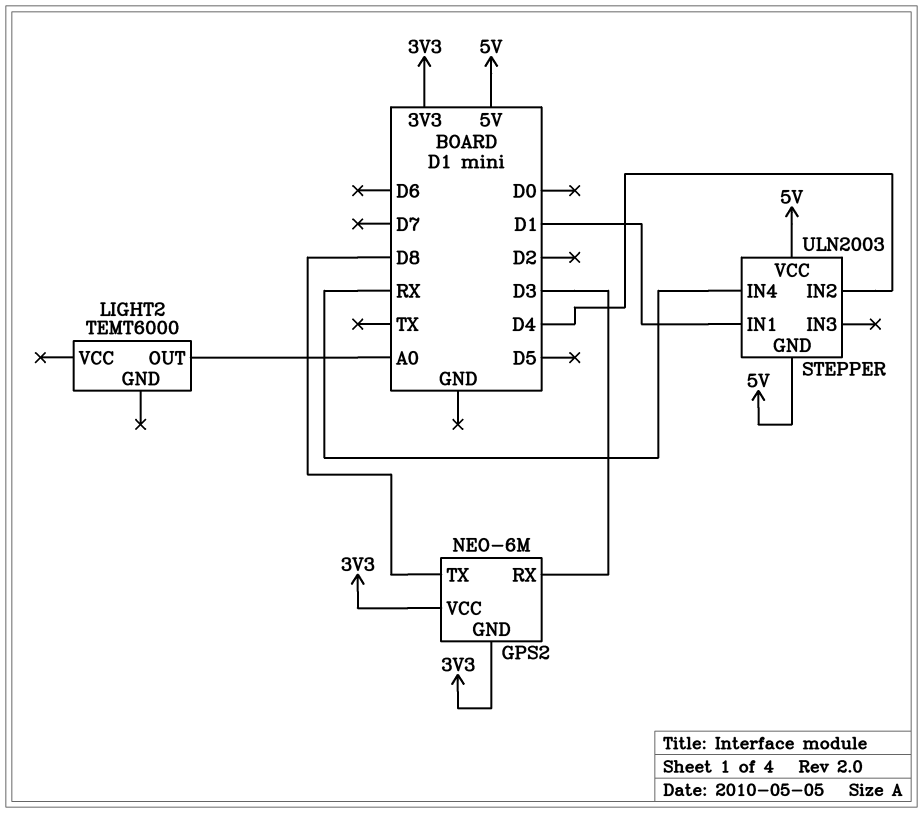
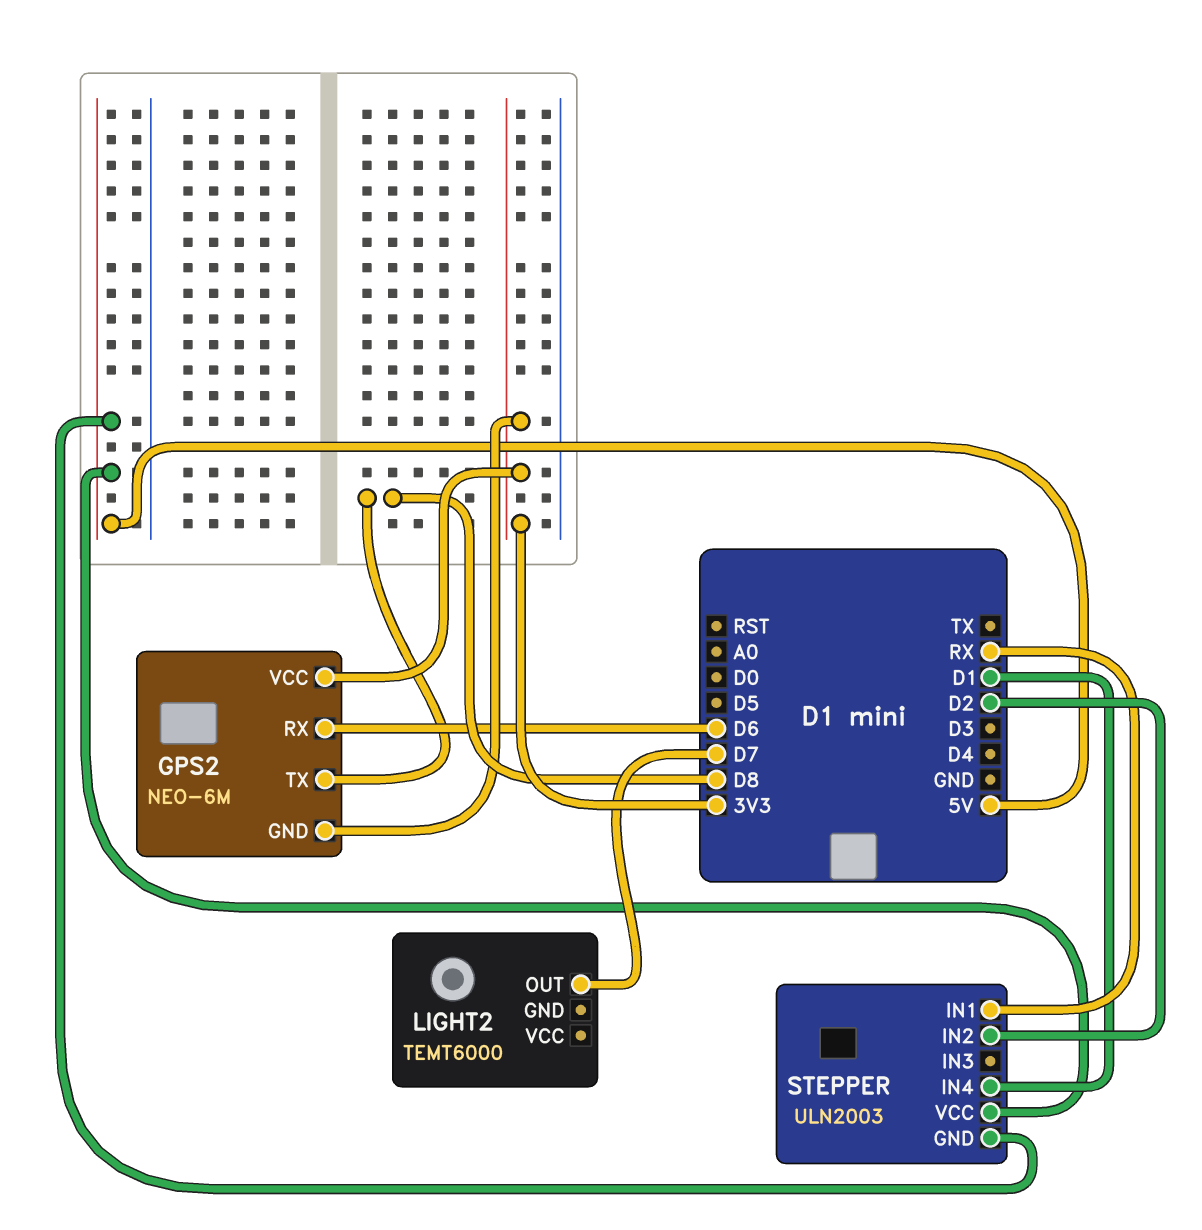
GPS2 pin RX: D3 -> D6
LIGHT2 pin OUT: A0 -> D7
STEPPER pin IN1: D1 -> RX
STEPPER pin IN2: D4 -> D2
STEPPER pin IN4: RX -> D1

